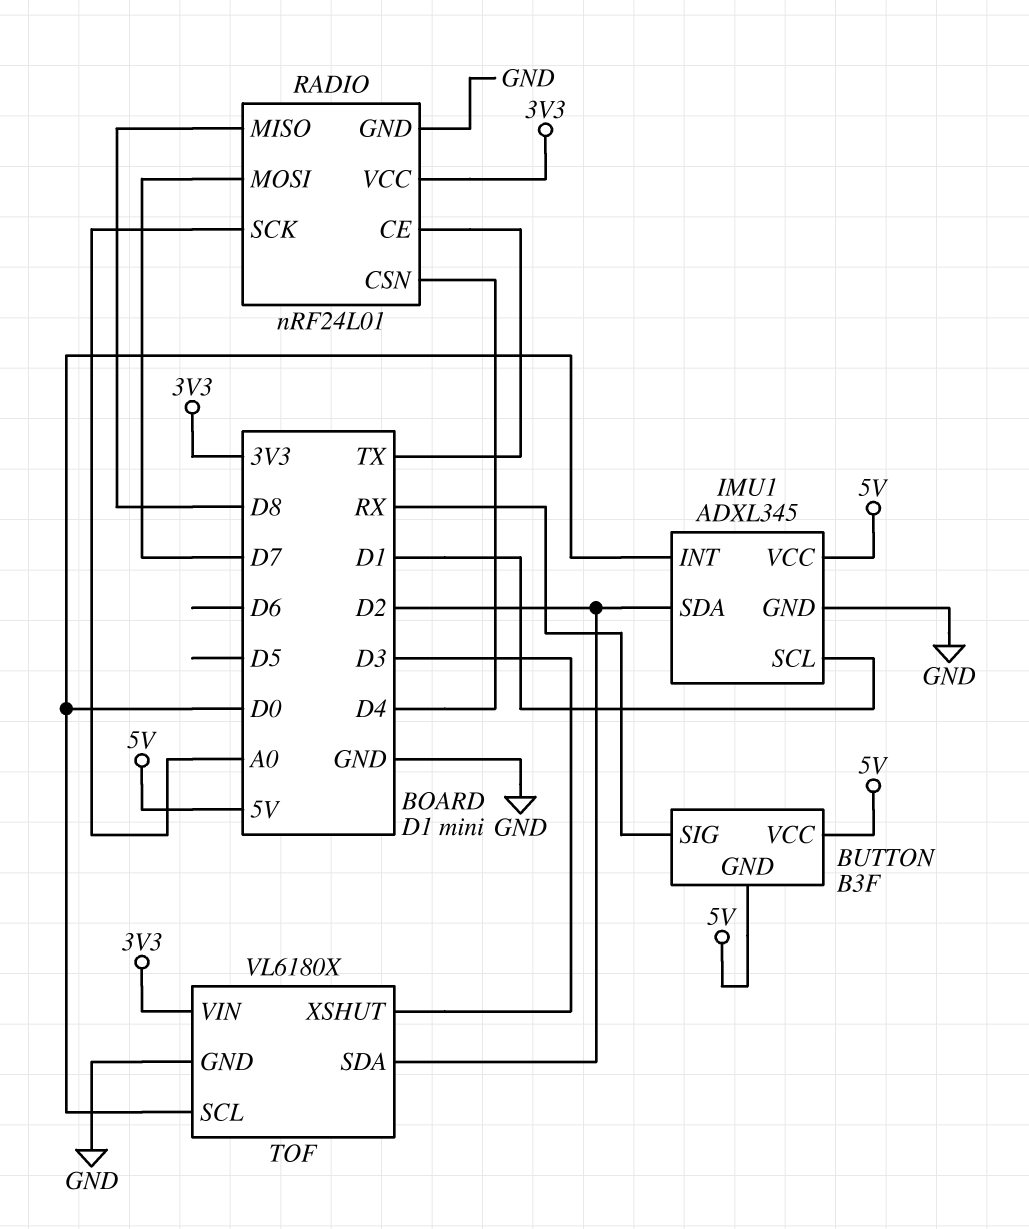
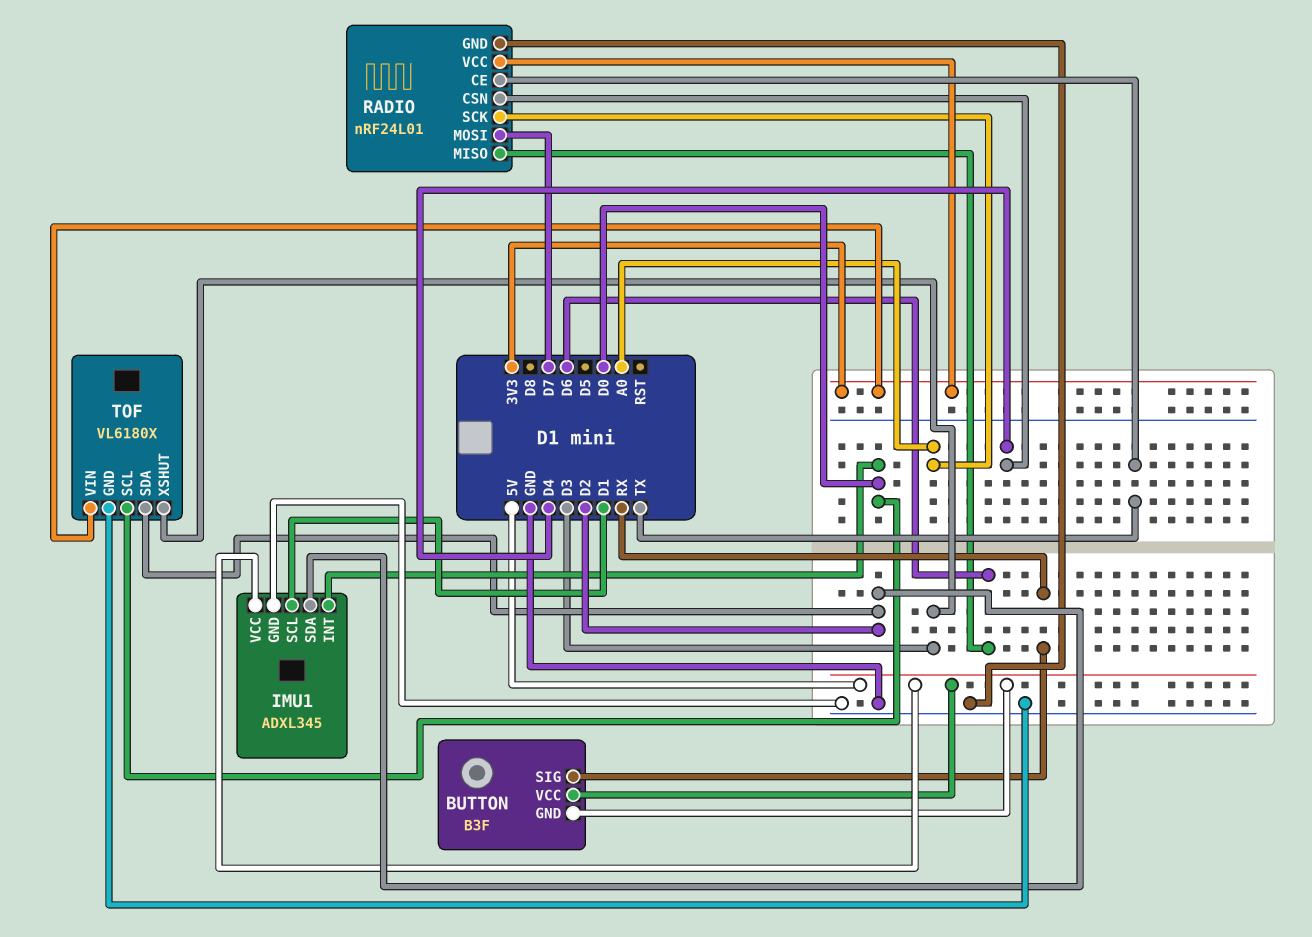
RADIO pin MISO: D8 -> D6

